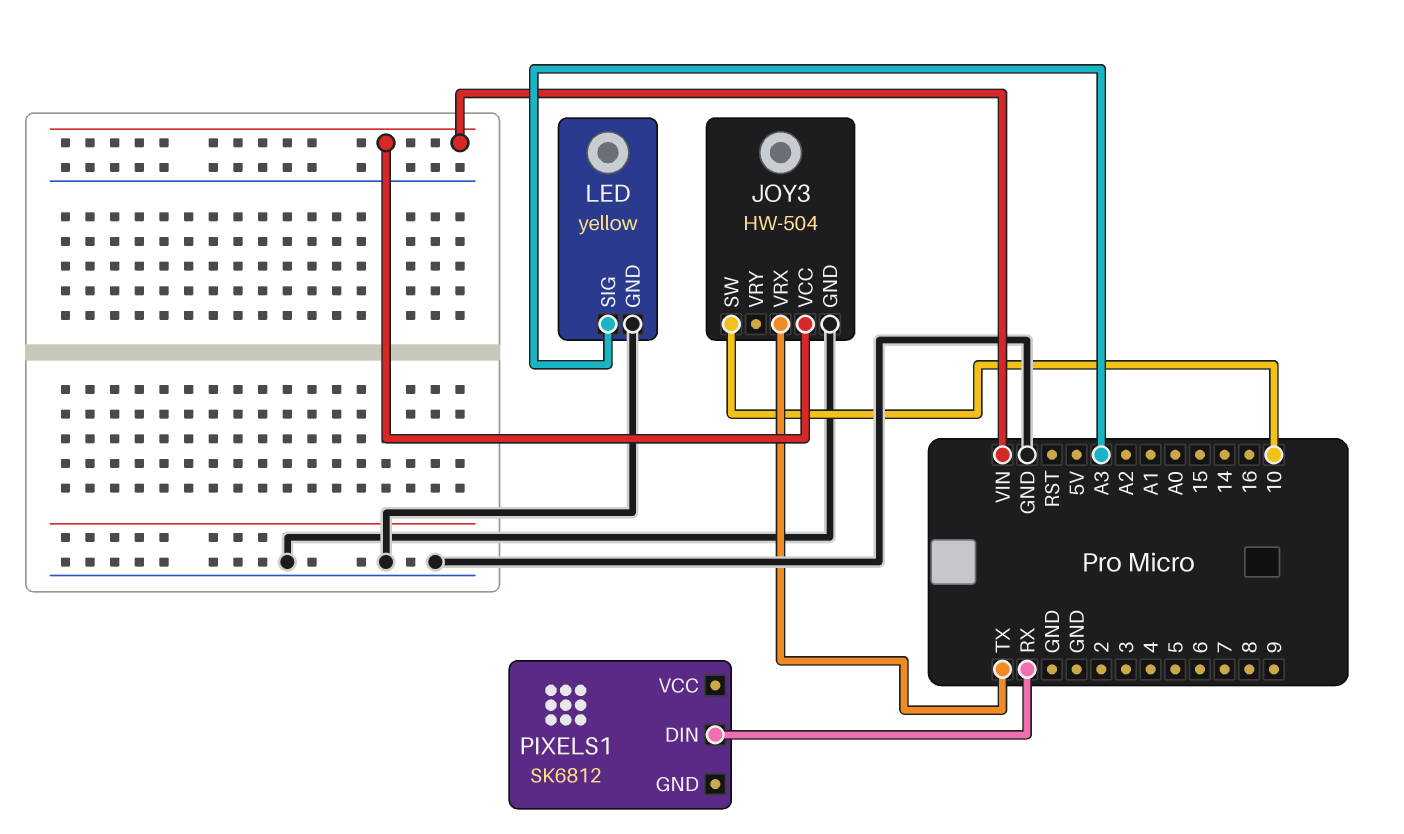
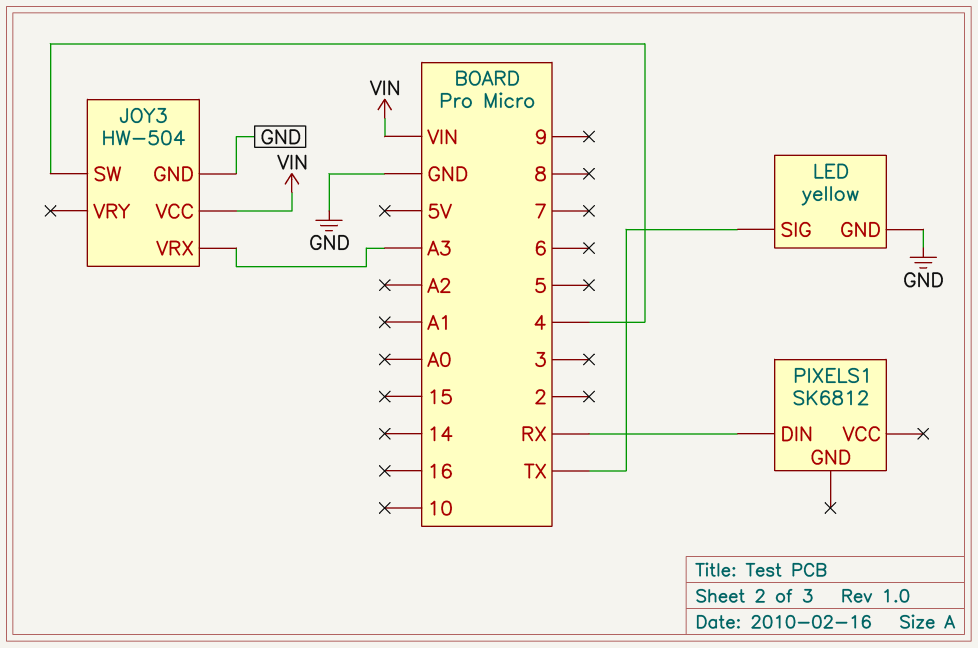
JOY3 pin SW: 10 -> 4
JOY3 pin VRX: TX -> A3
LED pin SIG: A3 -> TX

